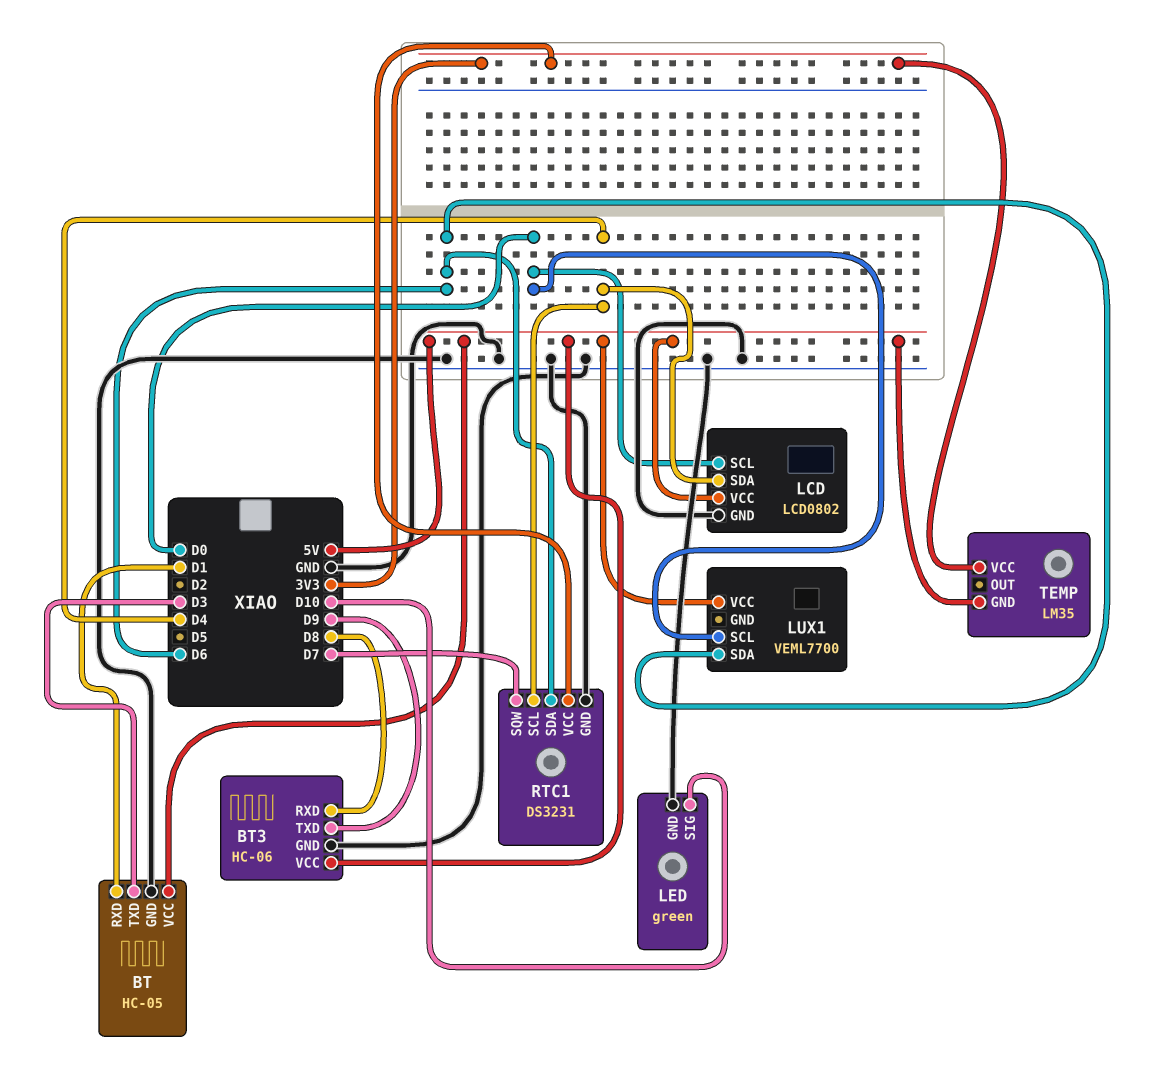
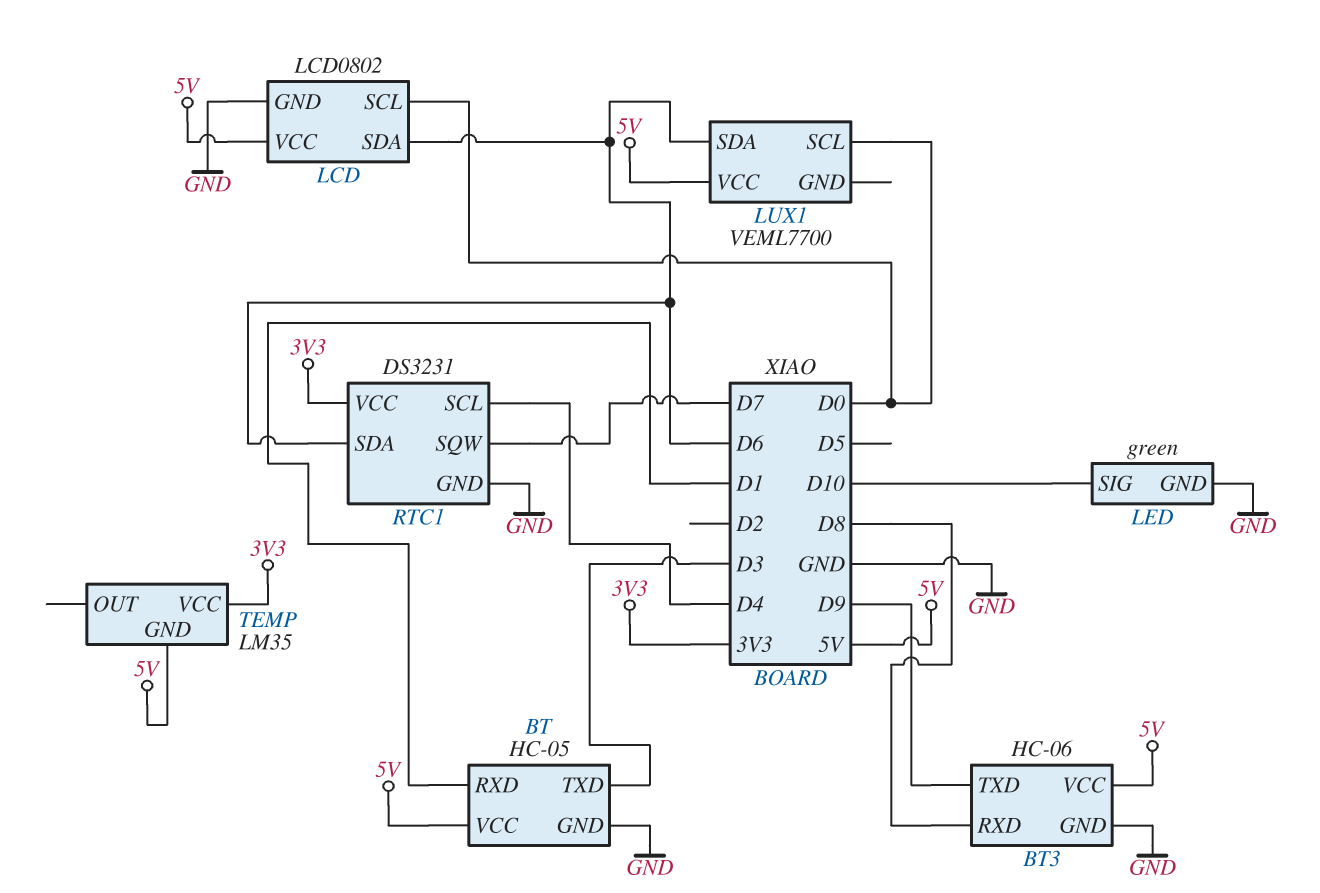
LCD pin SDA: D4 -> D6

